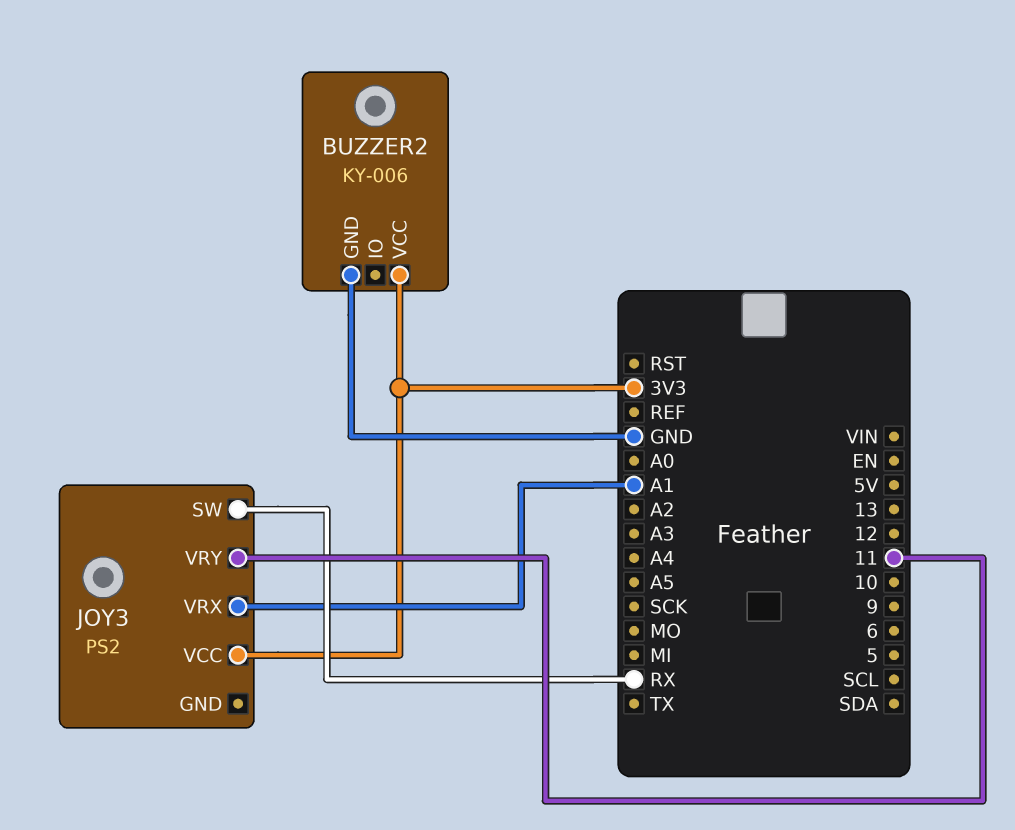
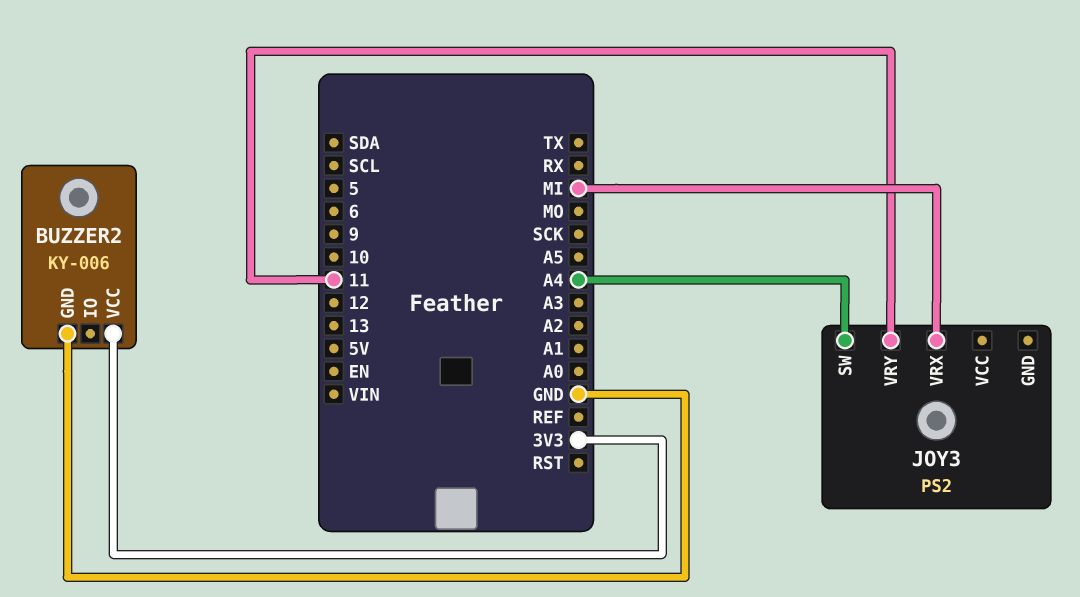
JOY3 pin SW: RX -> A4
JOY3 pin VCC: 3V3 -> none
JOY3 pin VRX: A1 -> MI

